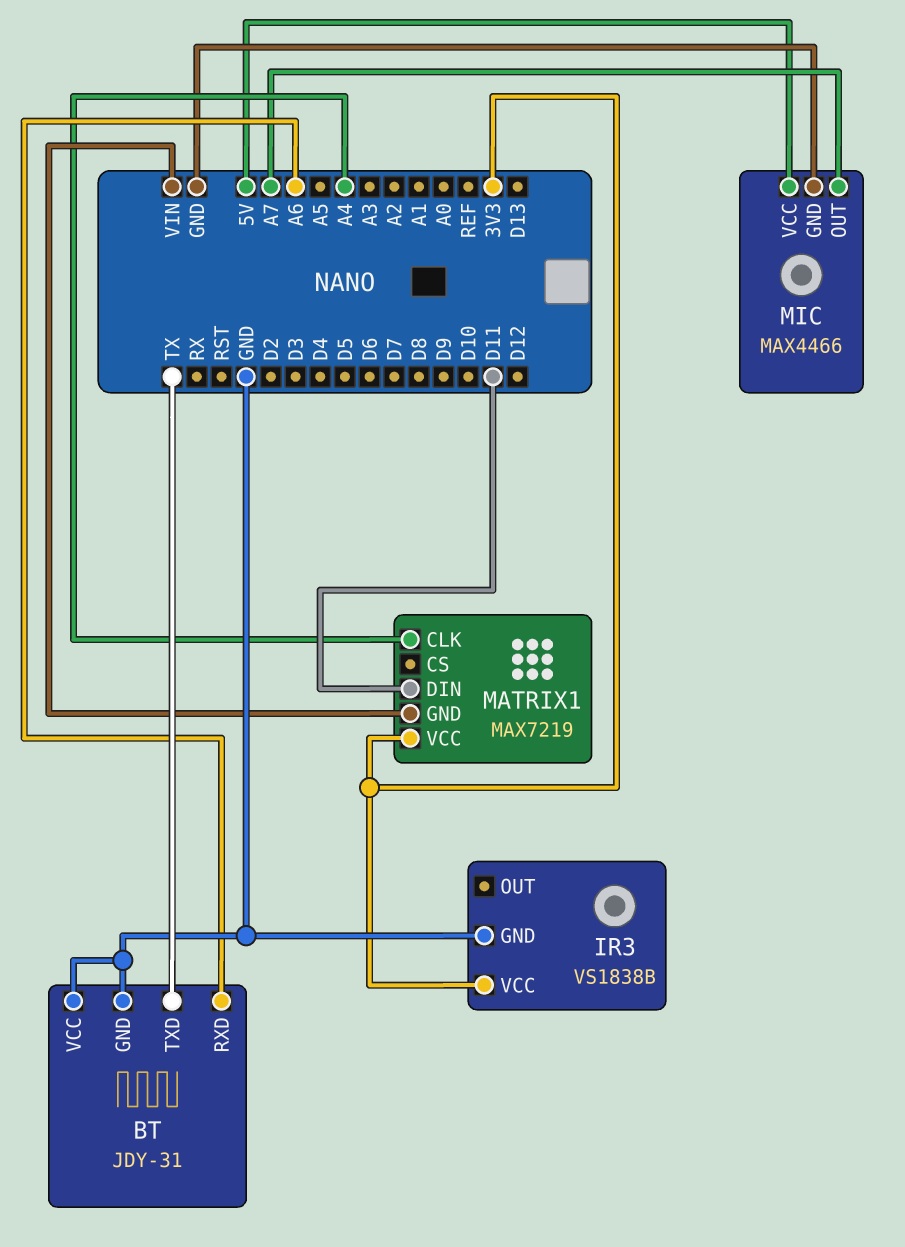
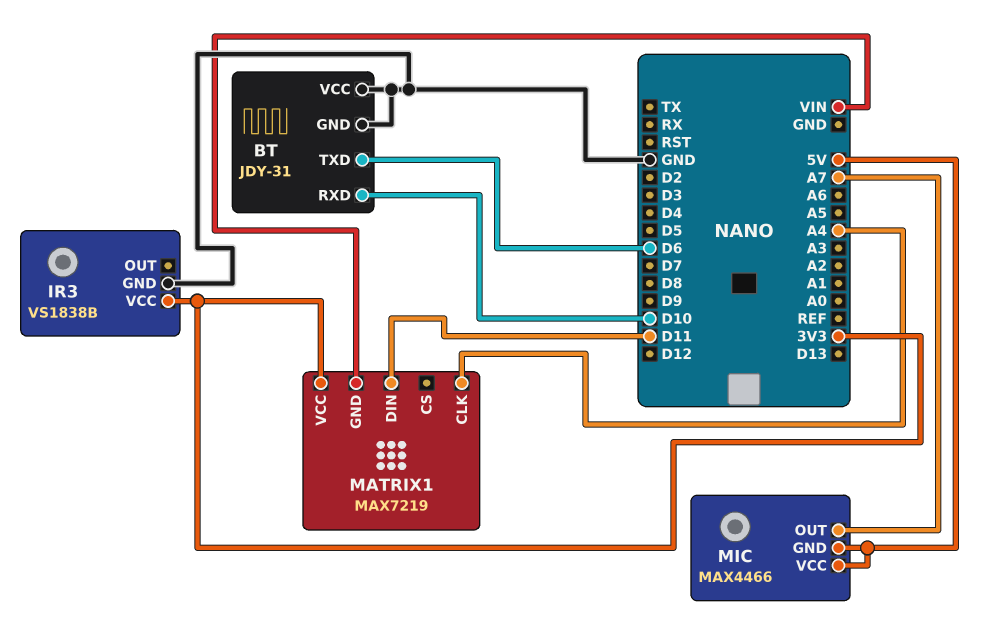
BT pin RXD: A6 -> D10
BT pin TXD: TX -> D6
MIC pin GND: GND -> 5V

